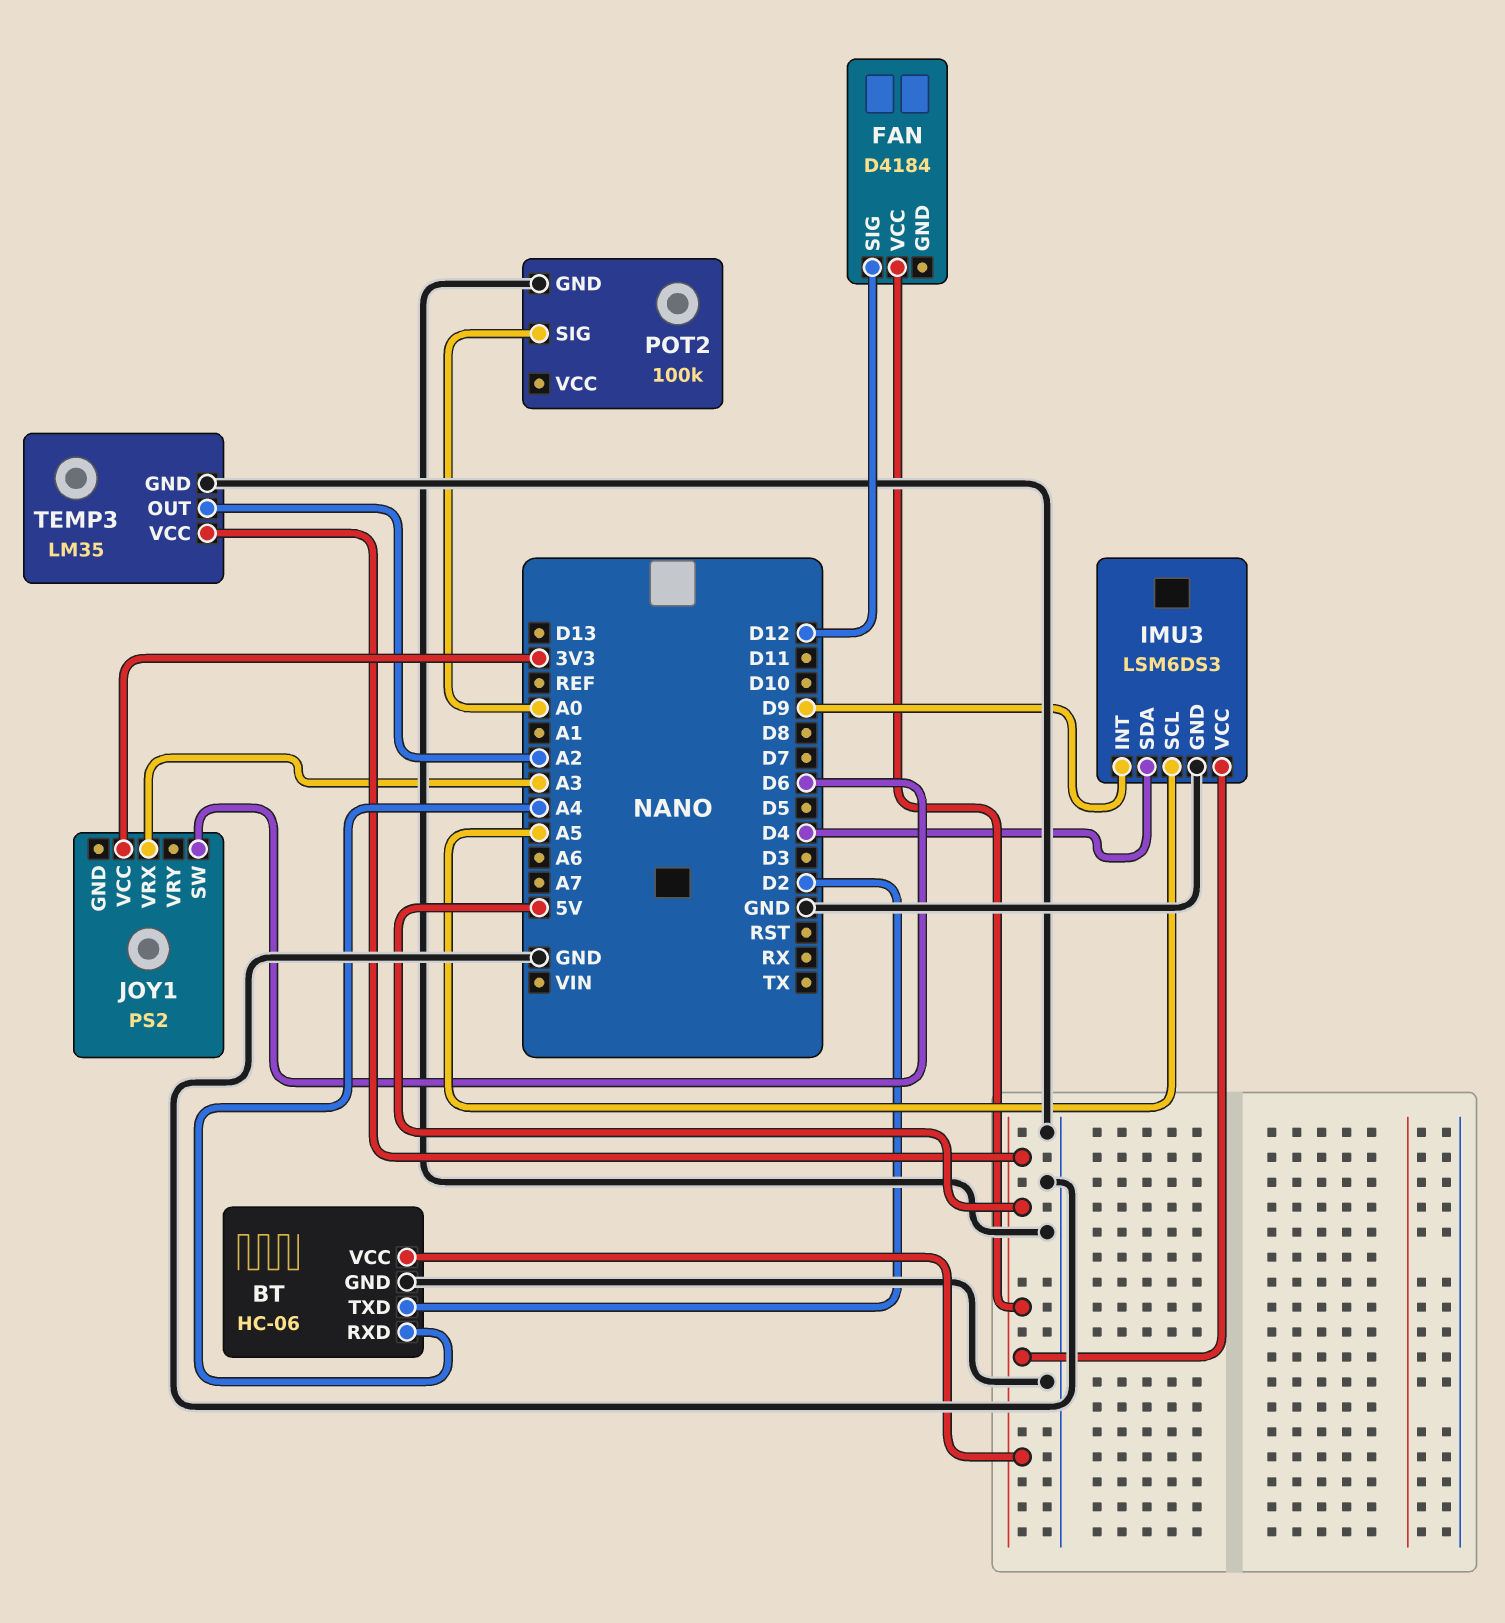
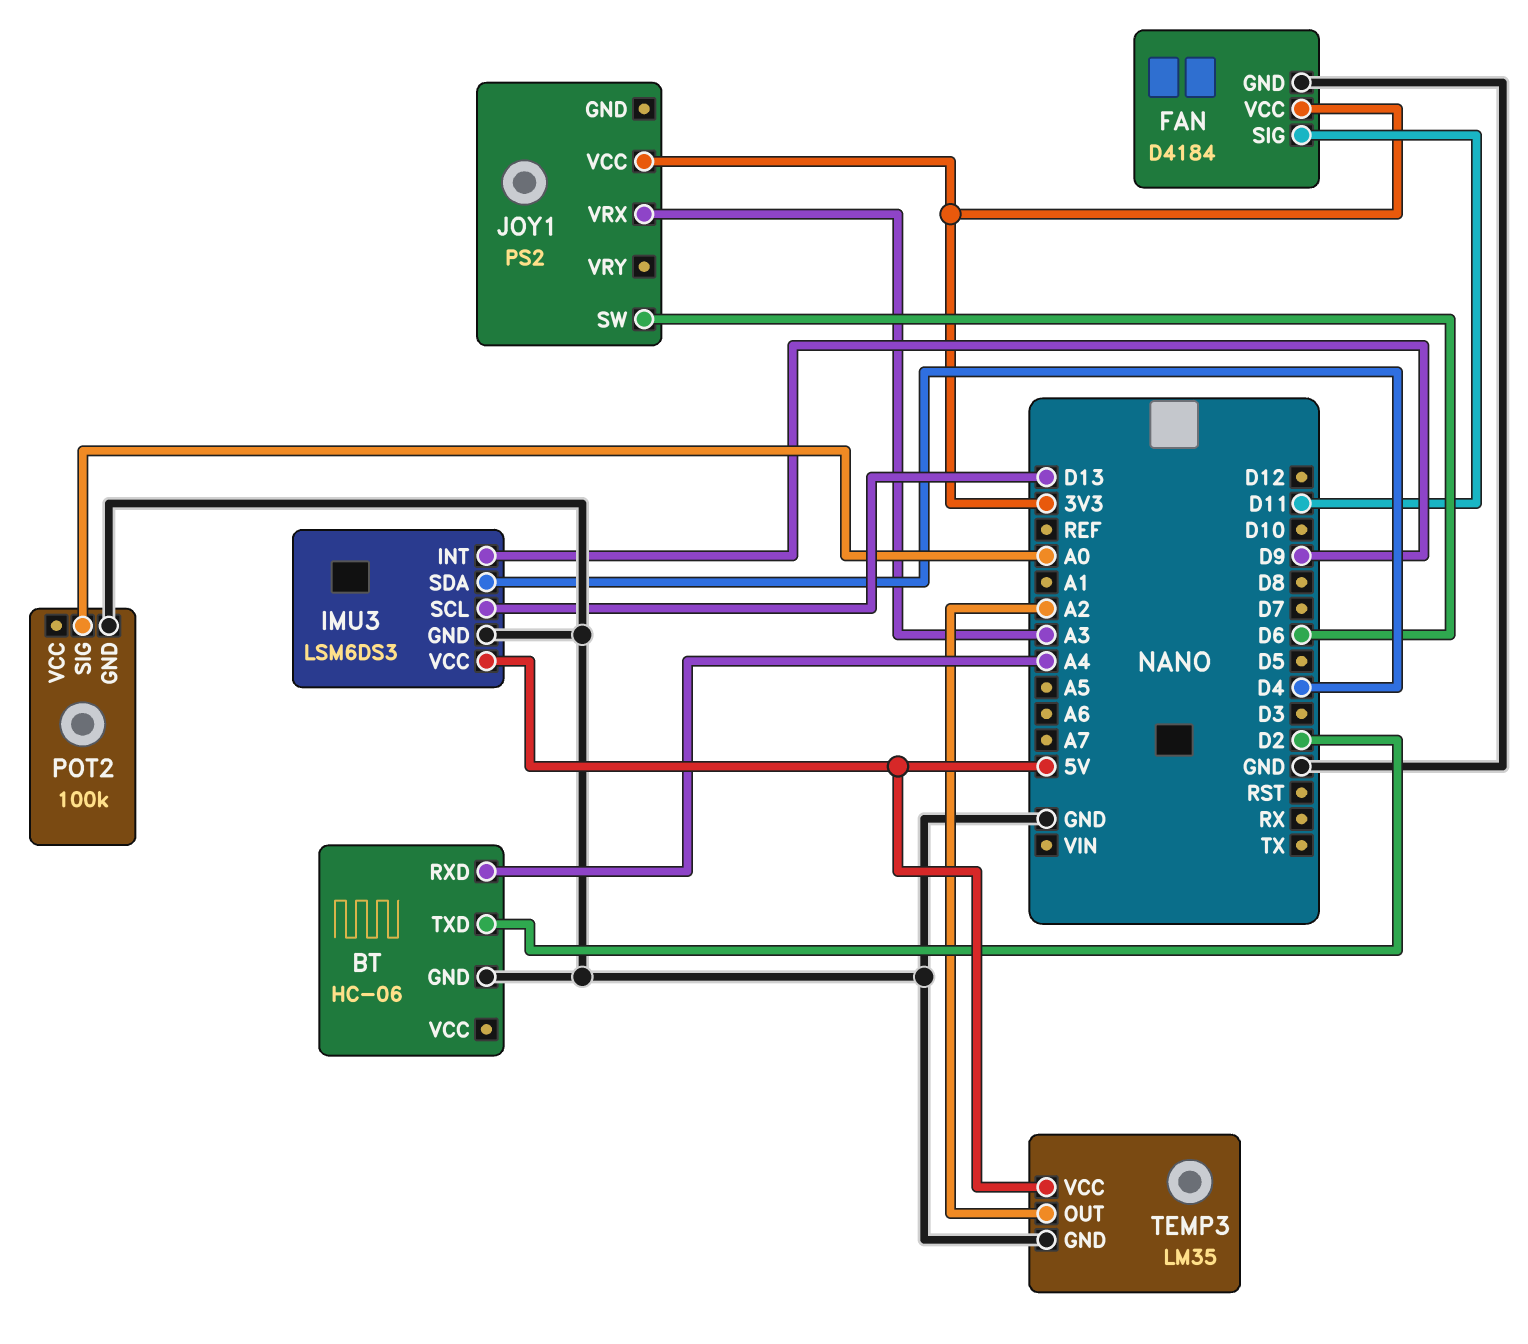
BT pin VCC: 5V -> none
FAN pin GND: none -> GND
FAN pin SIG: D12 -> D11
FAN pin VCC: 5V -> 3V3
IMU3 pin SCL: A5 -> D13

